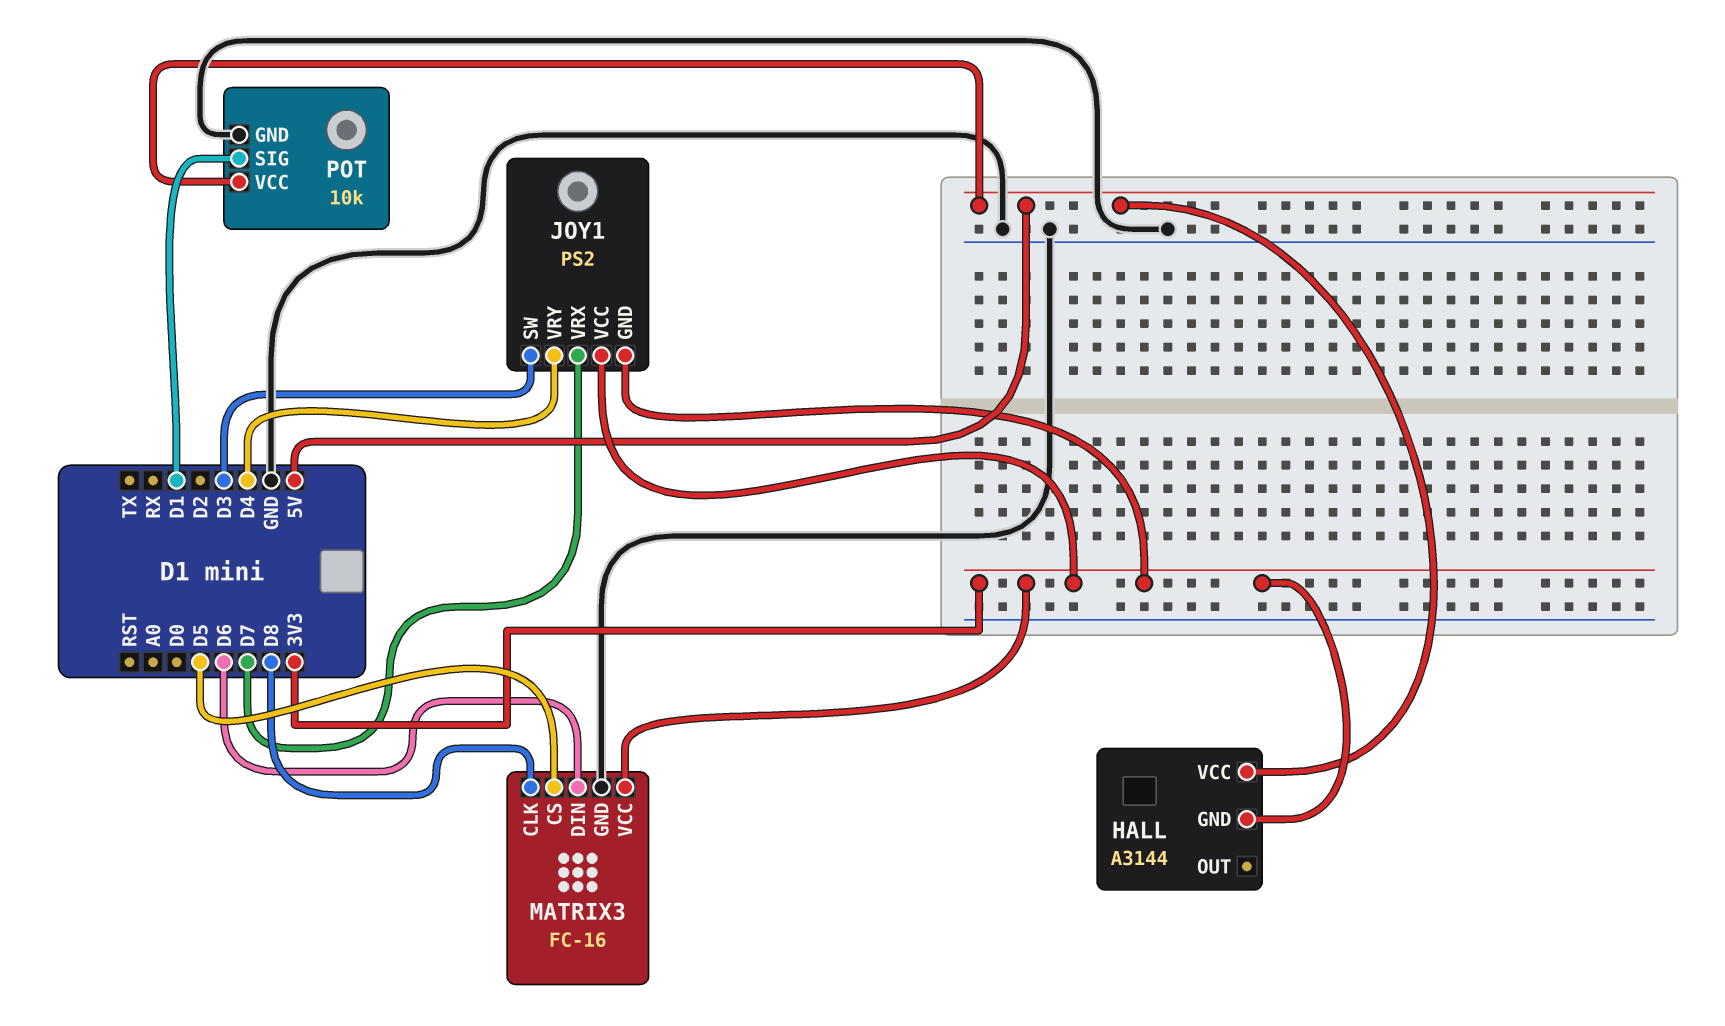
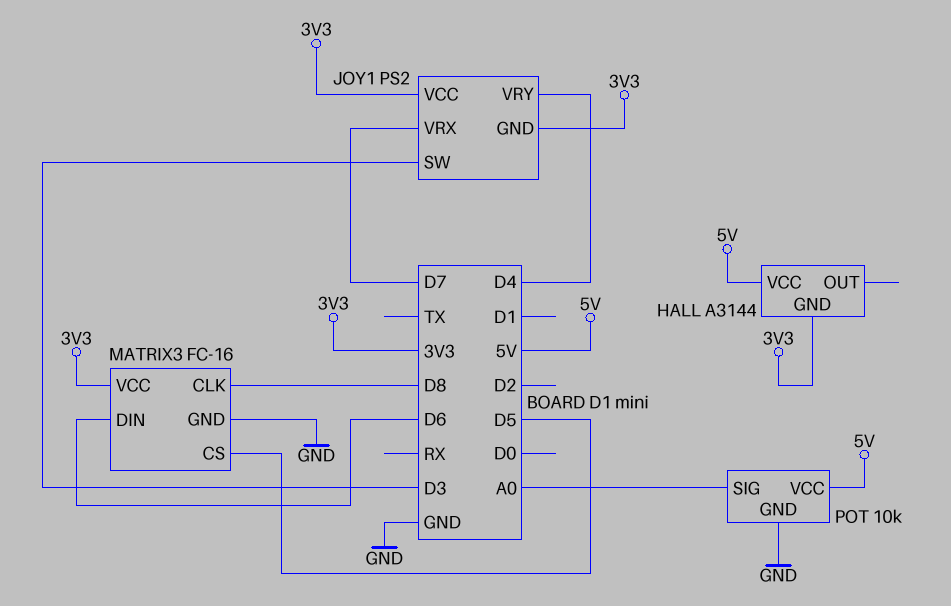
POT pin SIG: D1 -> A0

